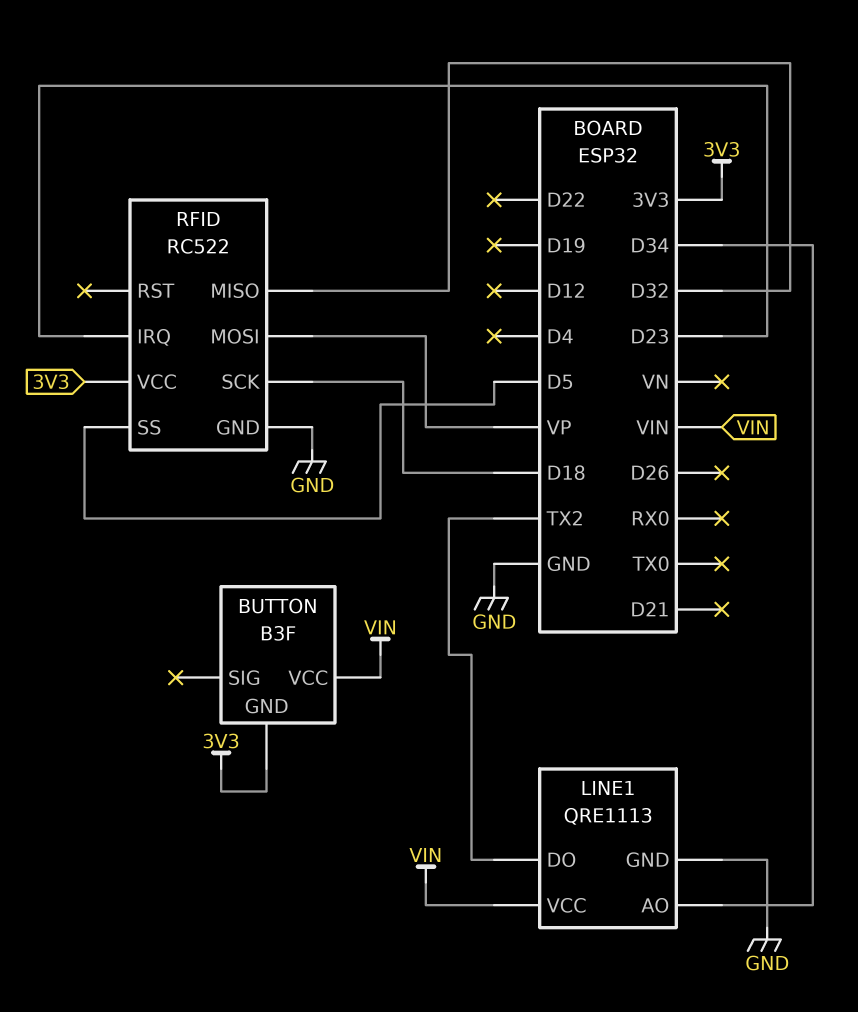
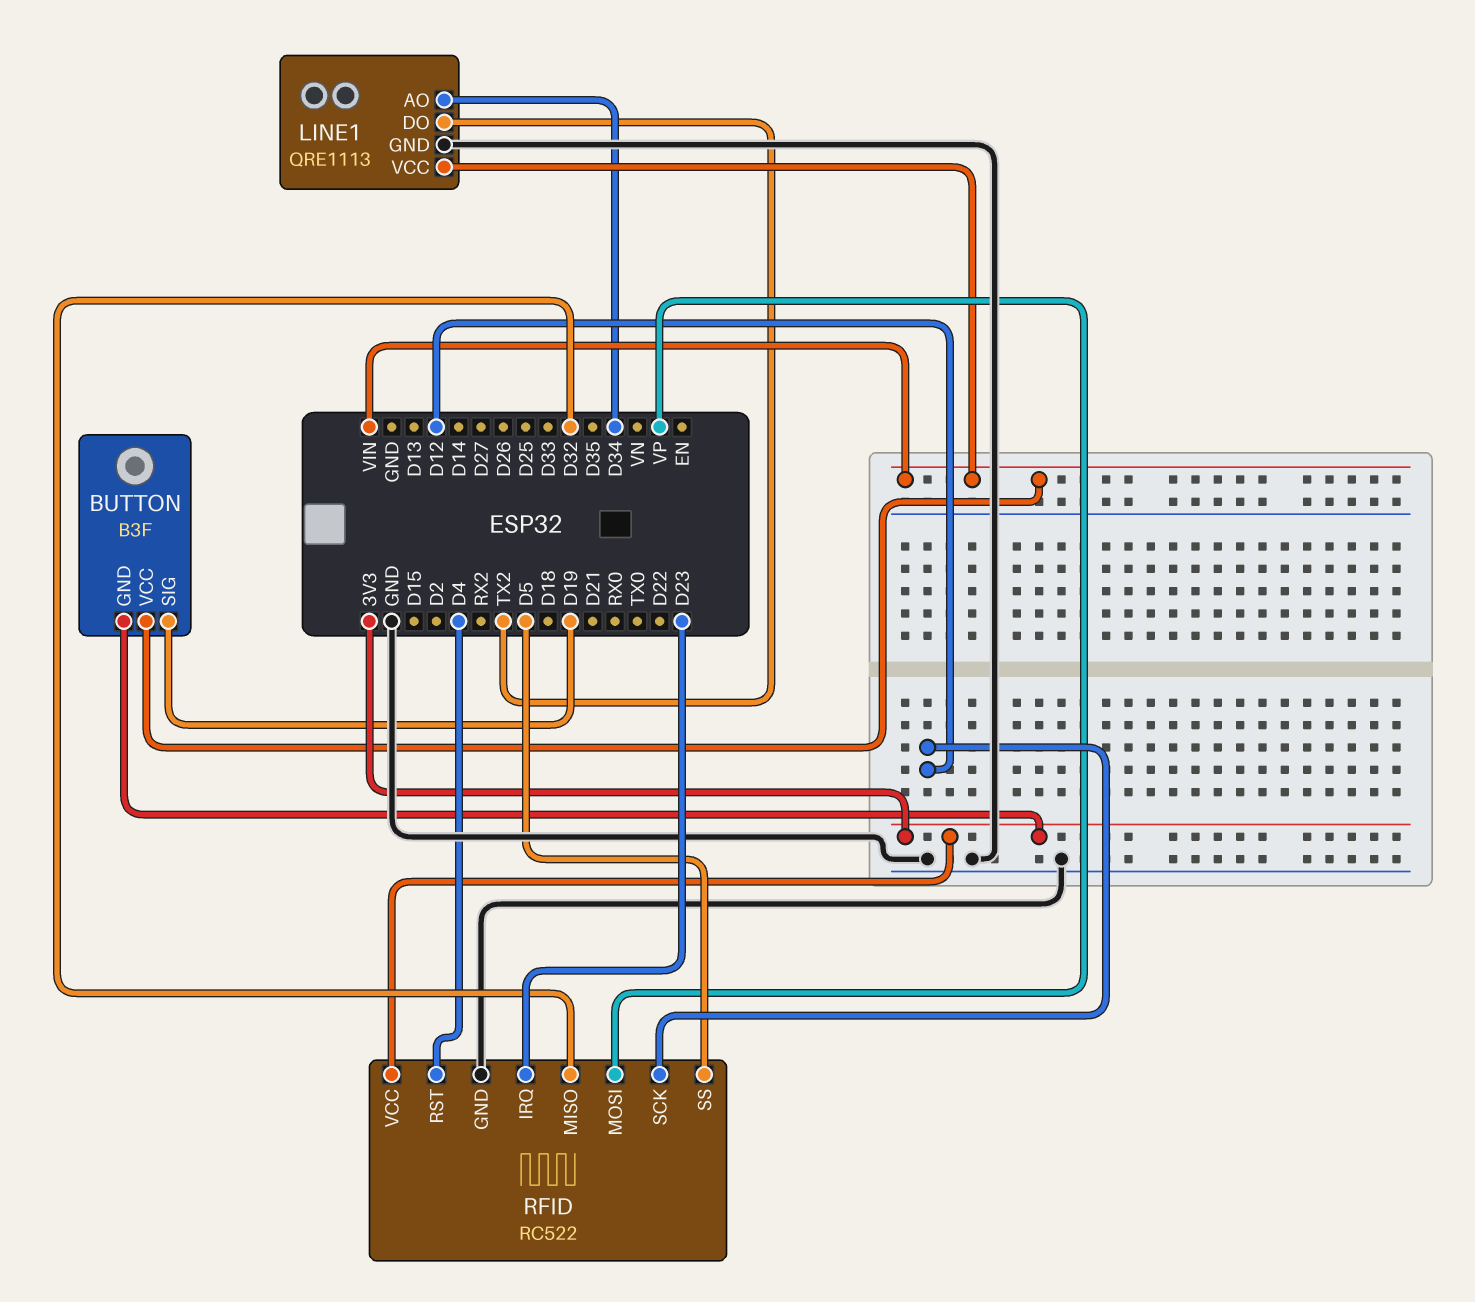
BUTTON pin SIG: none -> D19
RFID pin RST: none -> D4
RFID pin SCK: D18 -> D12

